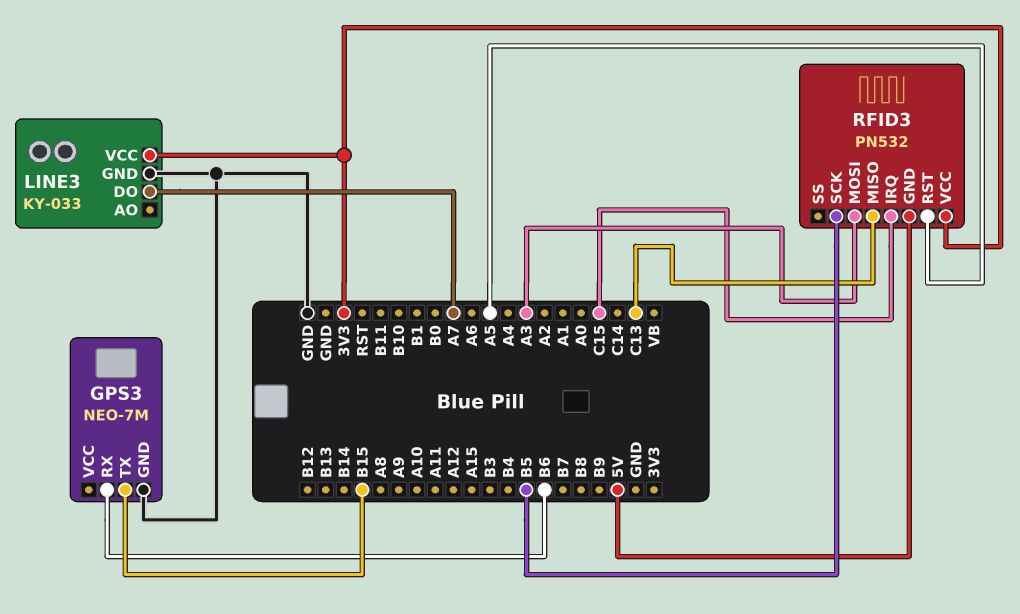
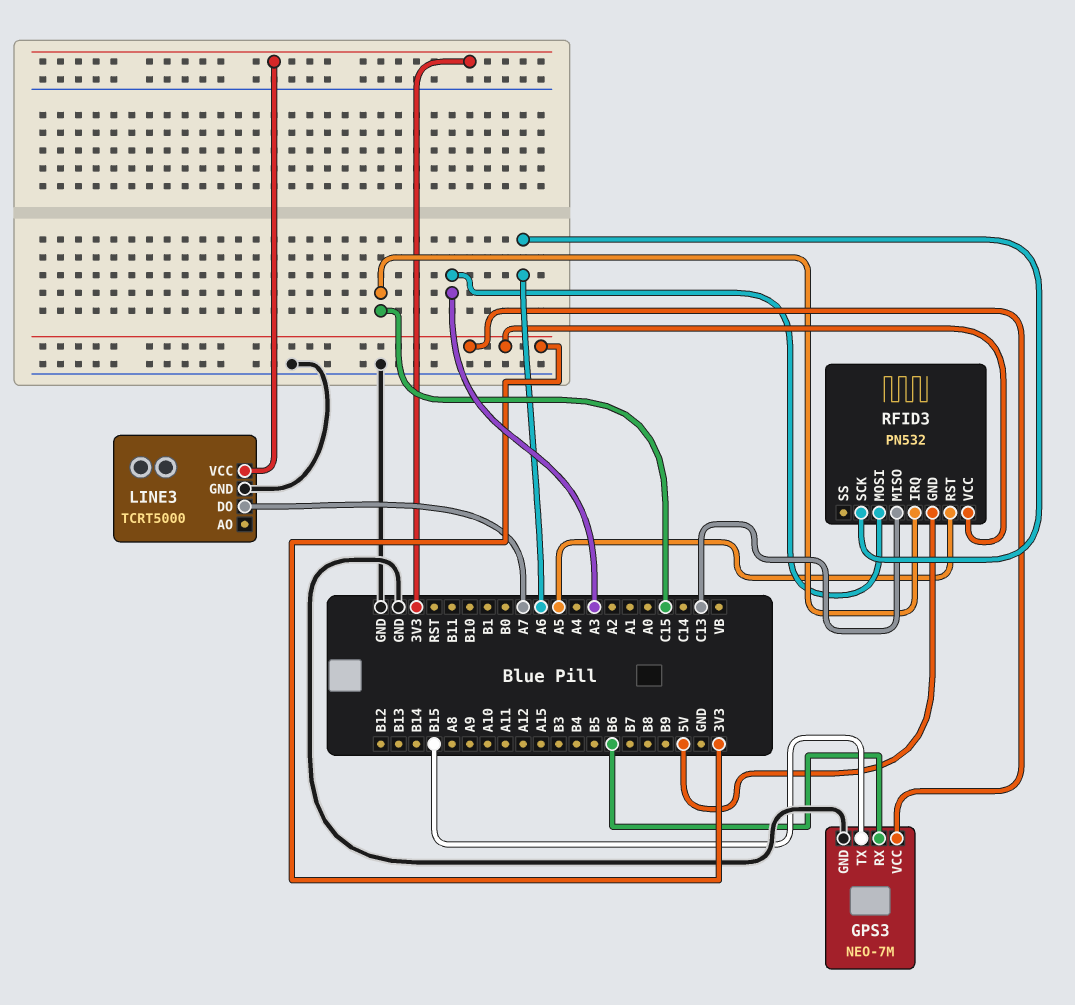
GPS3 pin VCC: none -> 3V3
LINE3: KY-033 -> TCRT5000
RFID3 pin SCK: B5 -> A6

